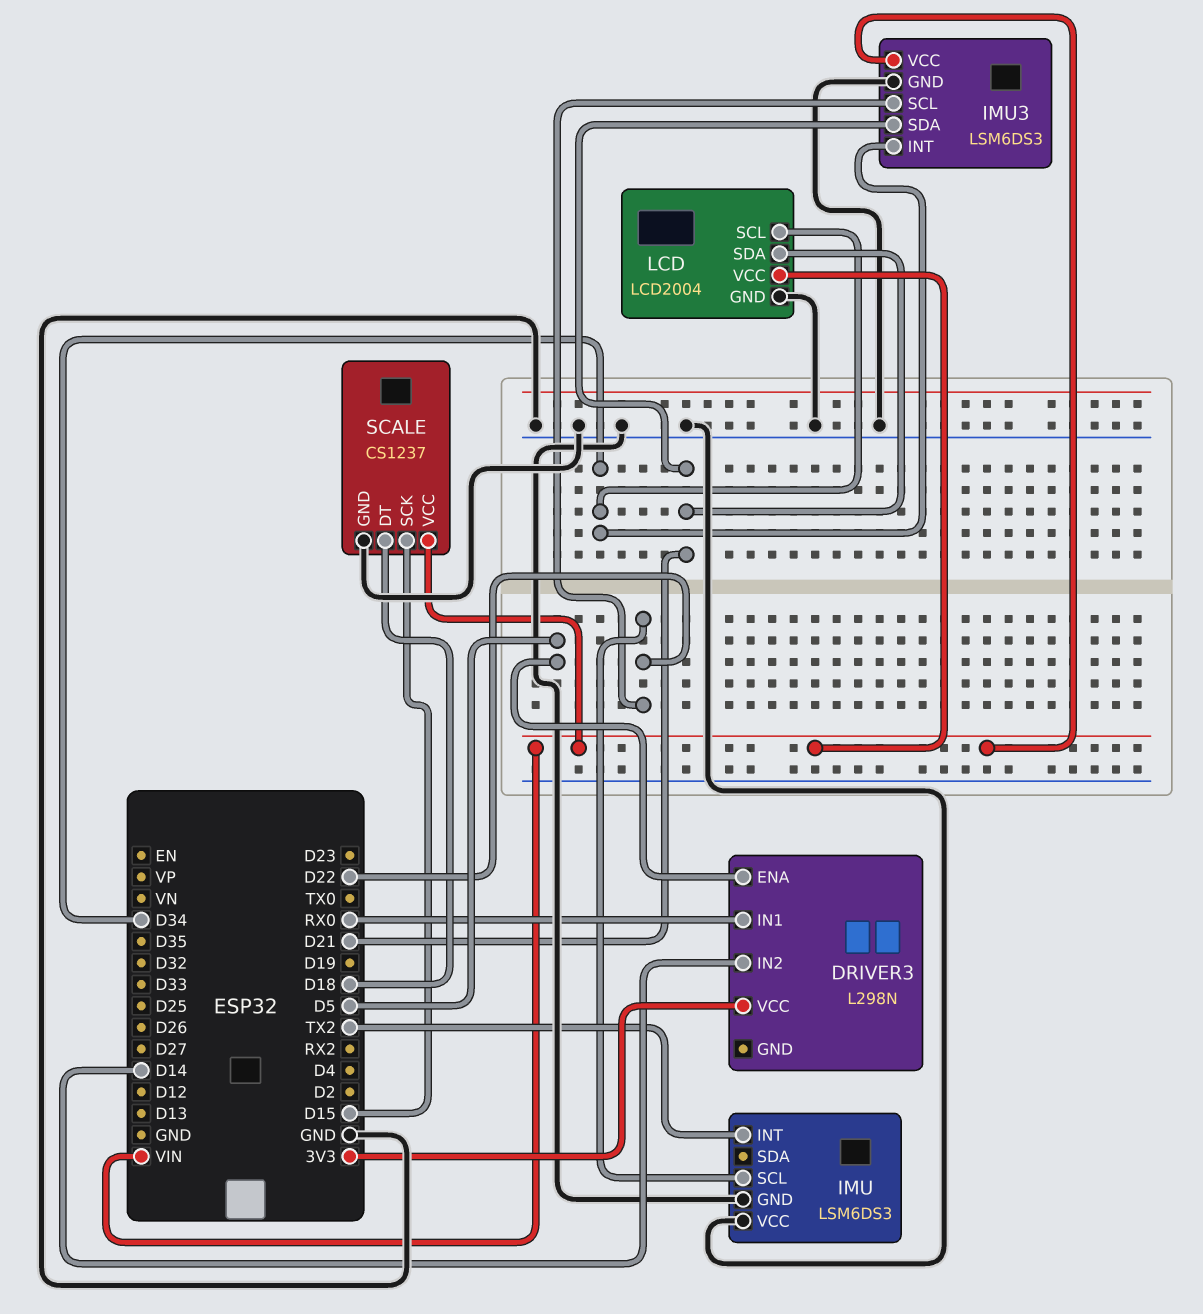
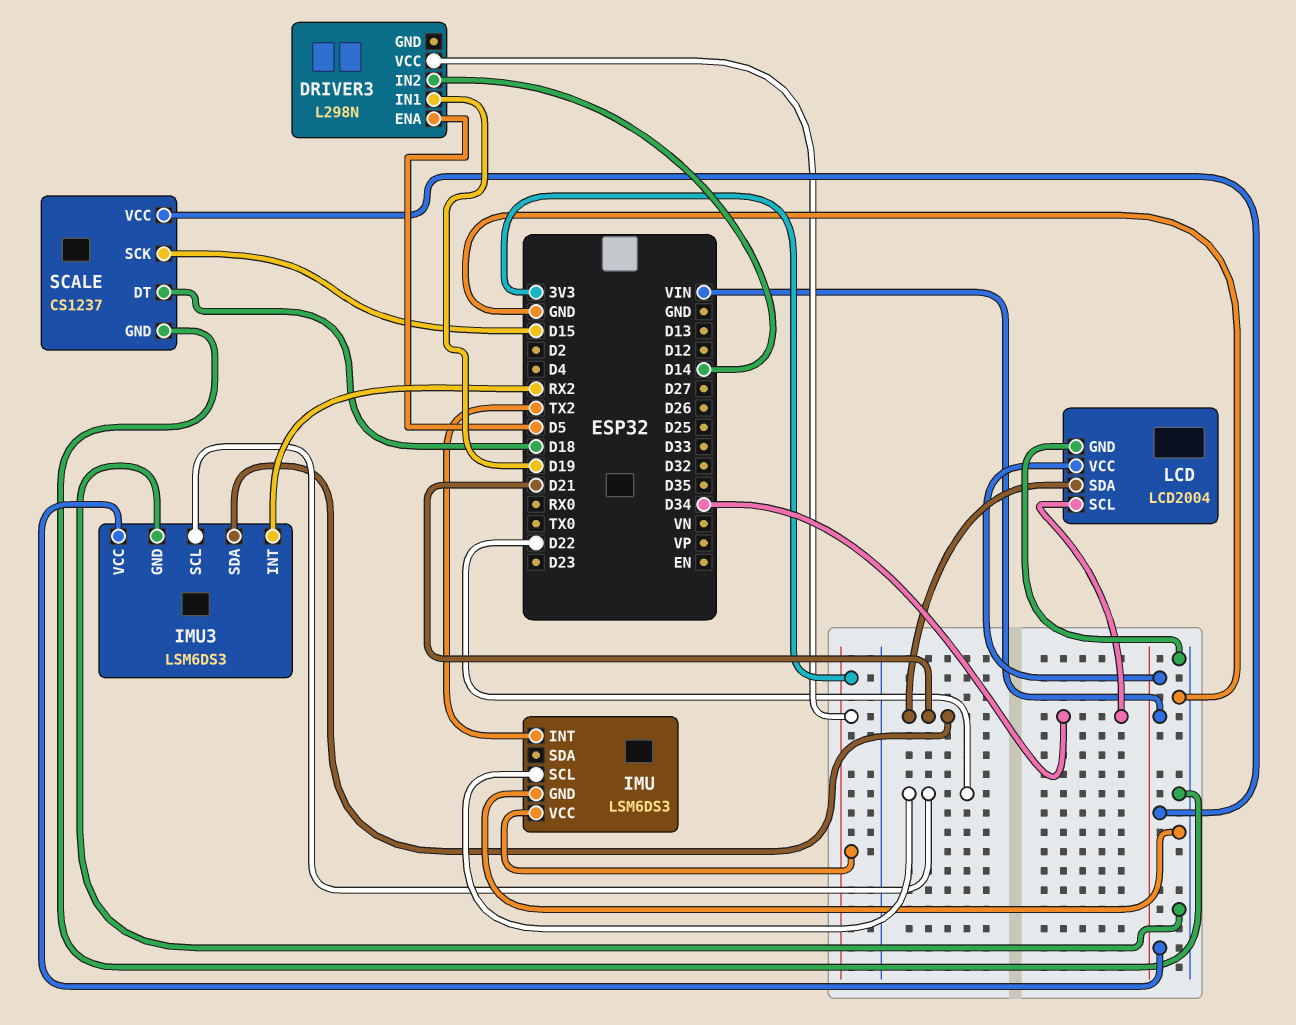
DRIVER3 pin IN1: RX0 -> D19
IMU pin VCC: GND -> 3V3
IMU3 pin INT: D34 -> RX2

